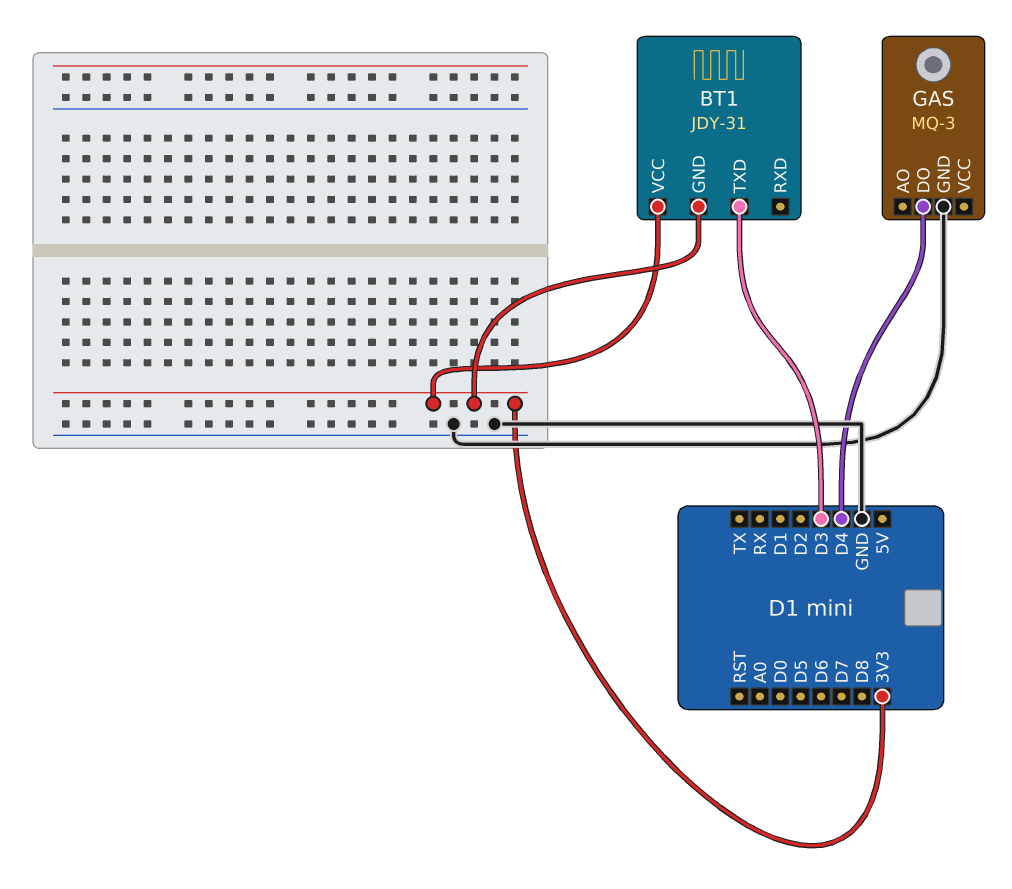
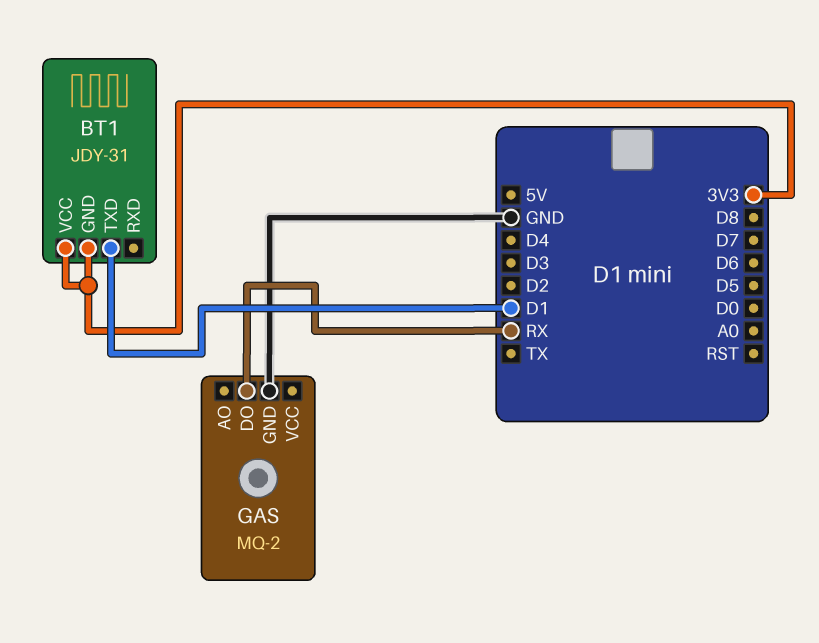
BT1 pin TXD: D3 -> D1
GAS: MQ-3 -> MQ-2
GAS pin DO: D4 -> RX

